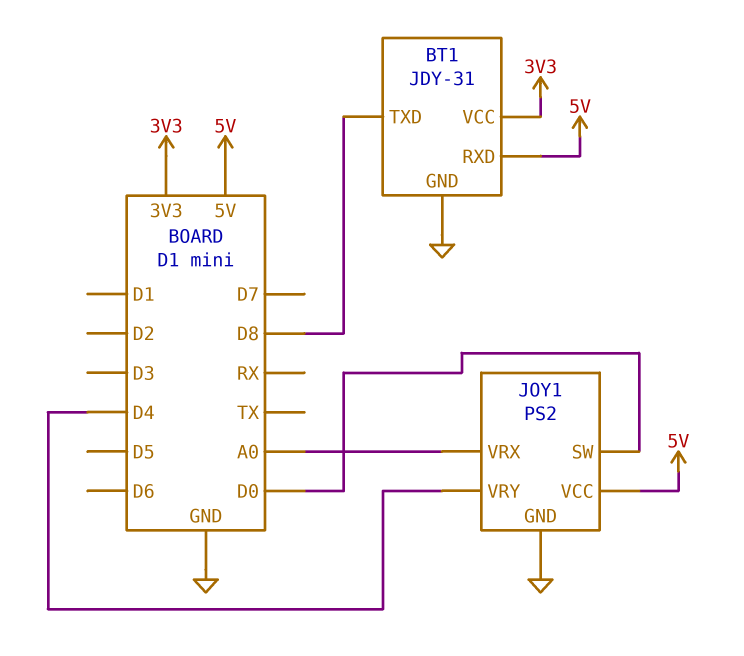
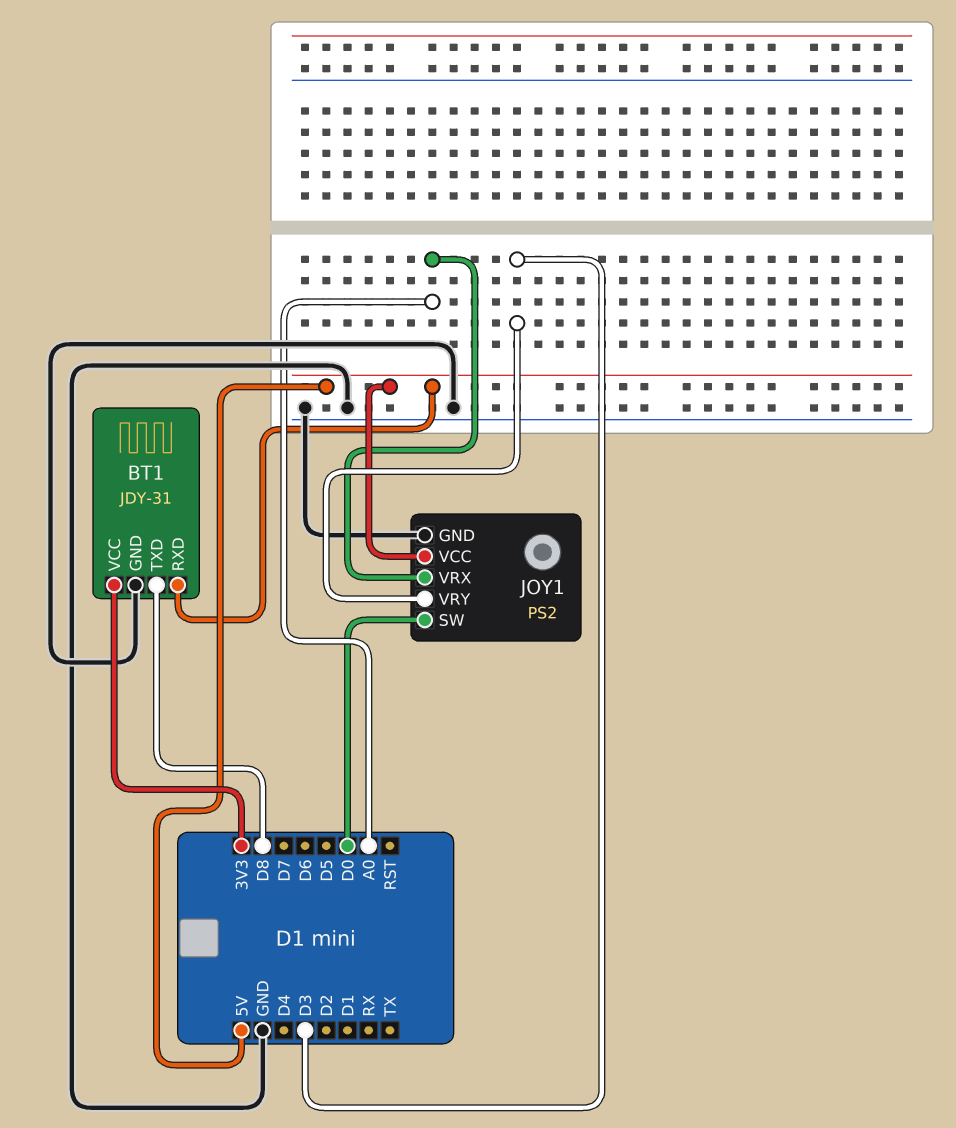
JOY1 pin VRY: D4 -> D3

